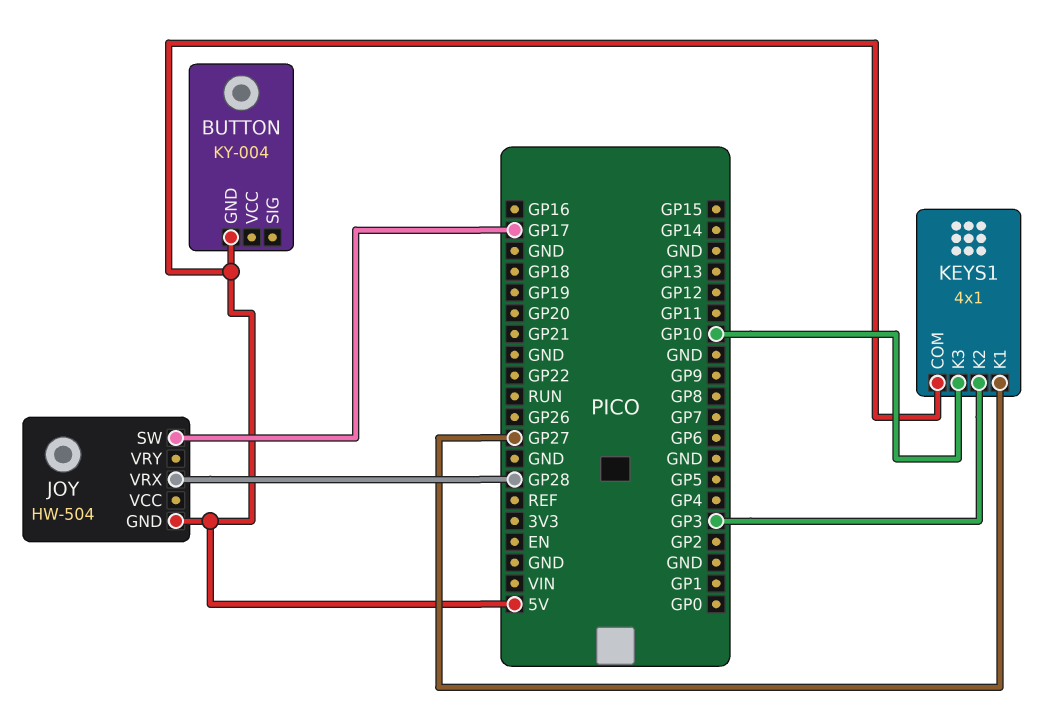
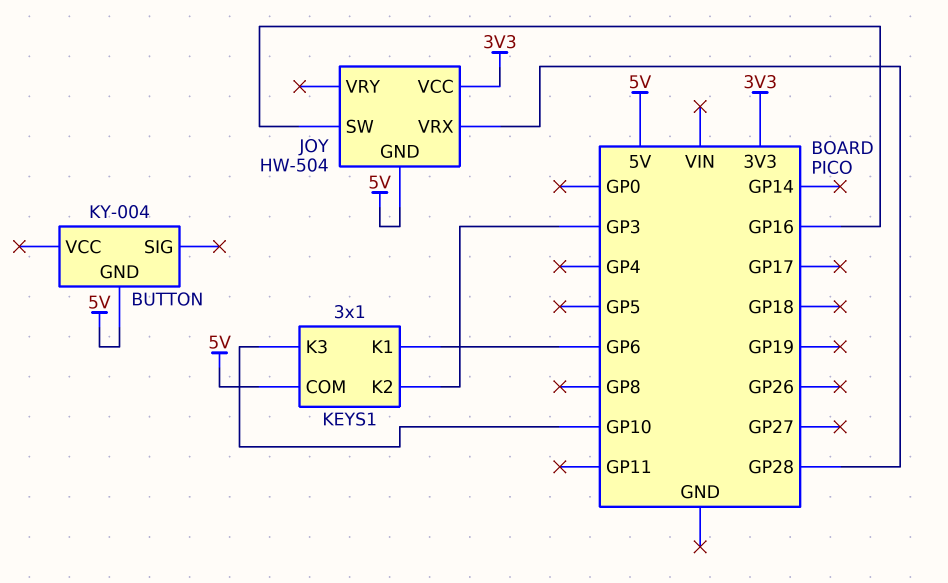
JOY pin SW: GP17 -> GP16
JOY pin VCC: none -> 3V3
KEYS1: 4x1 -> 3x1
KEYS1 pin K1: GP27 -> GP6

